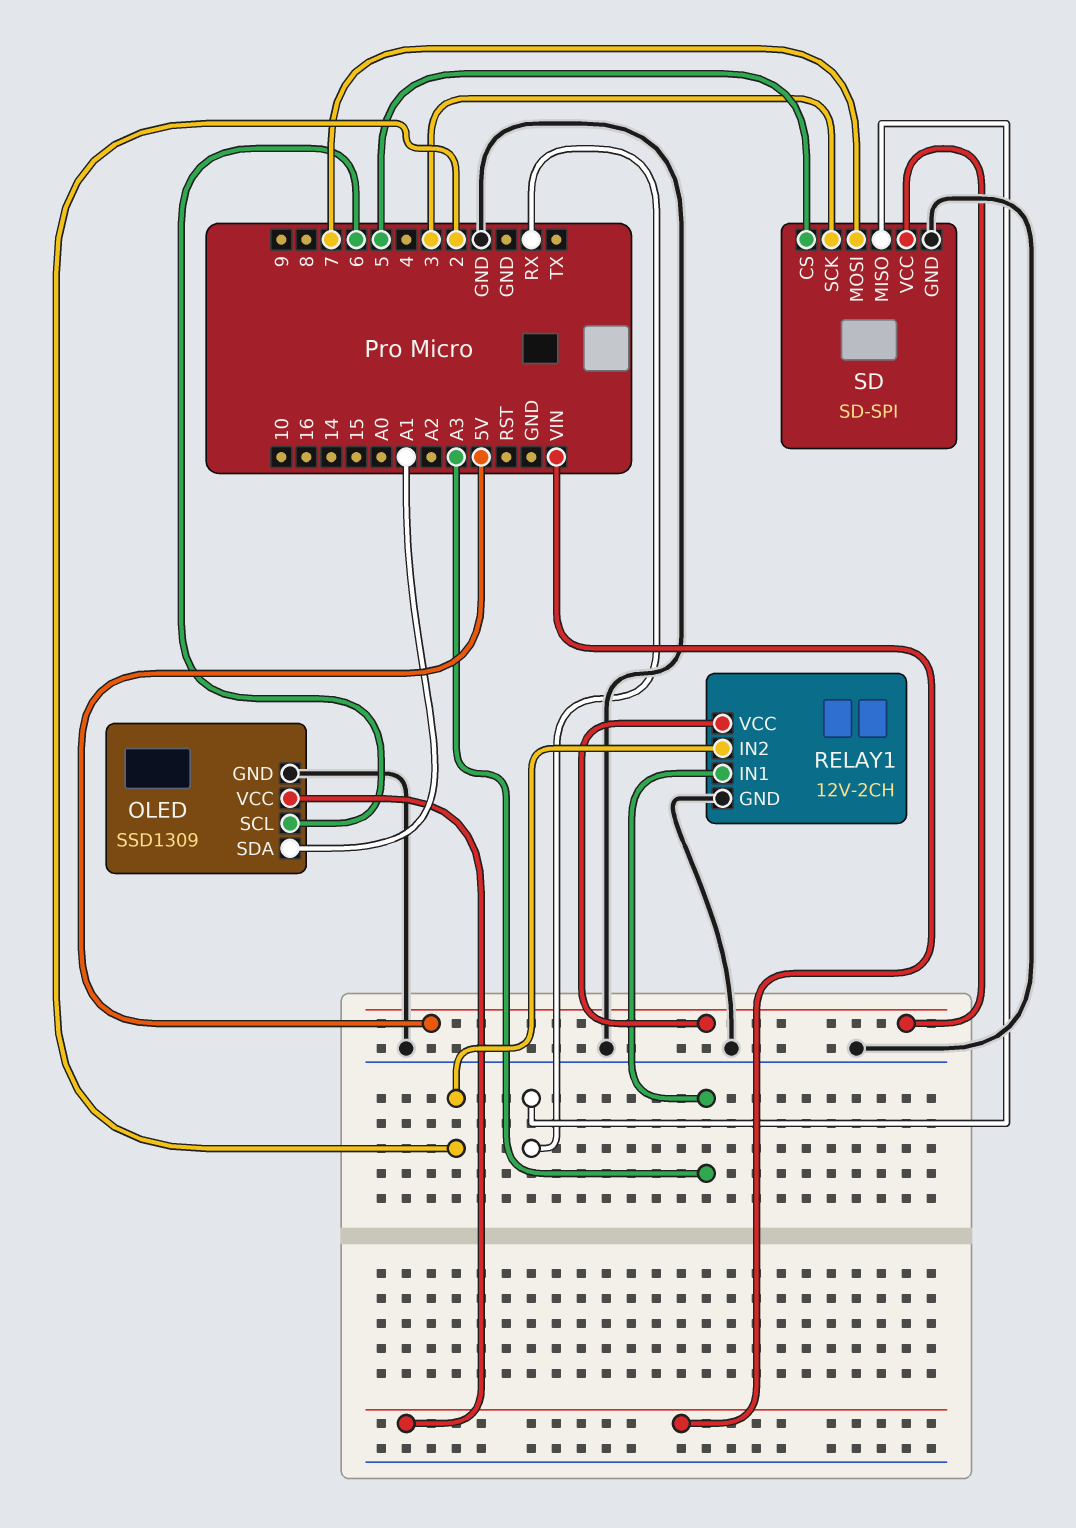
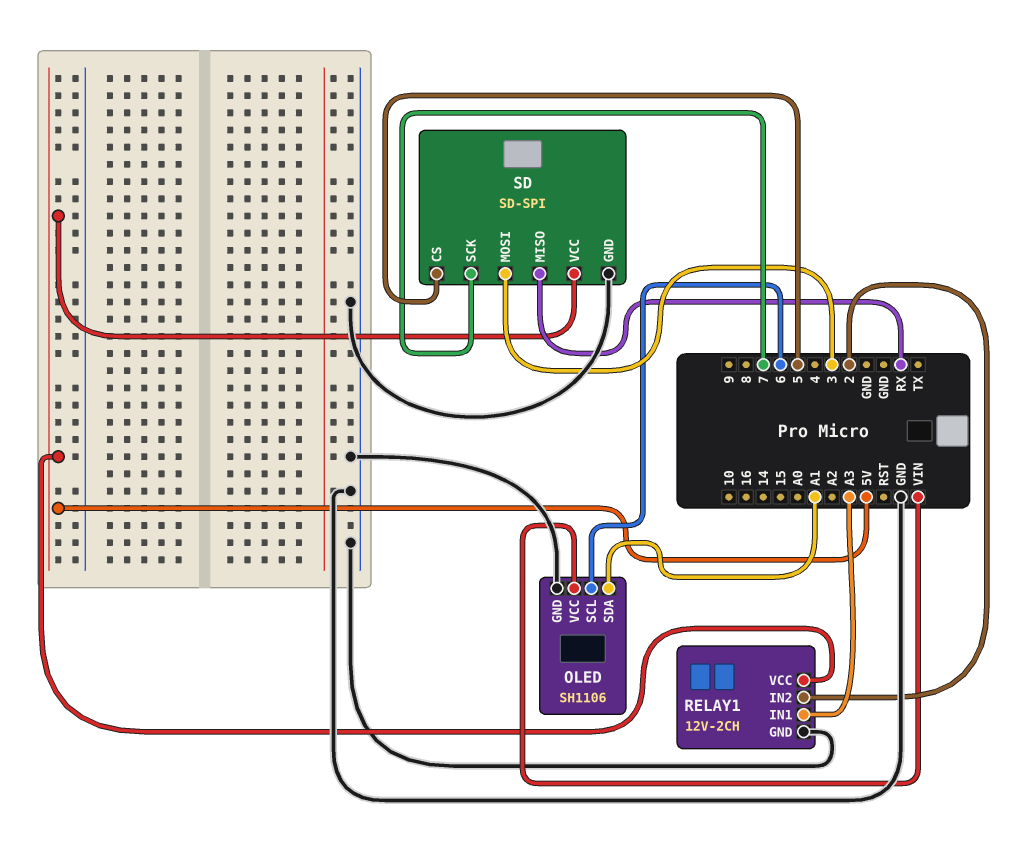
OLED: SSD1309 -> SH1106
SD pin MOSI: 7 -> 3
SD pin SCK: 3 -> 7

